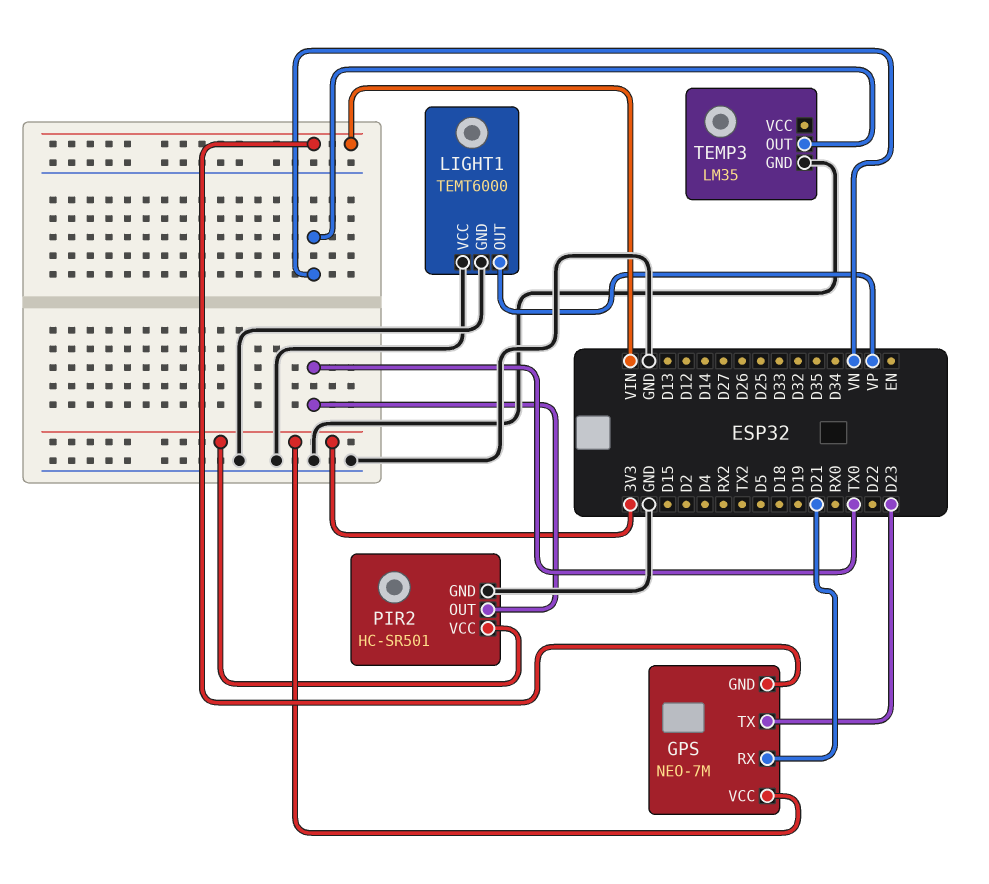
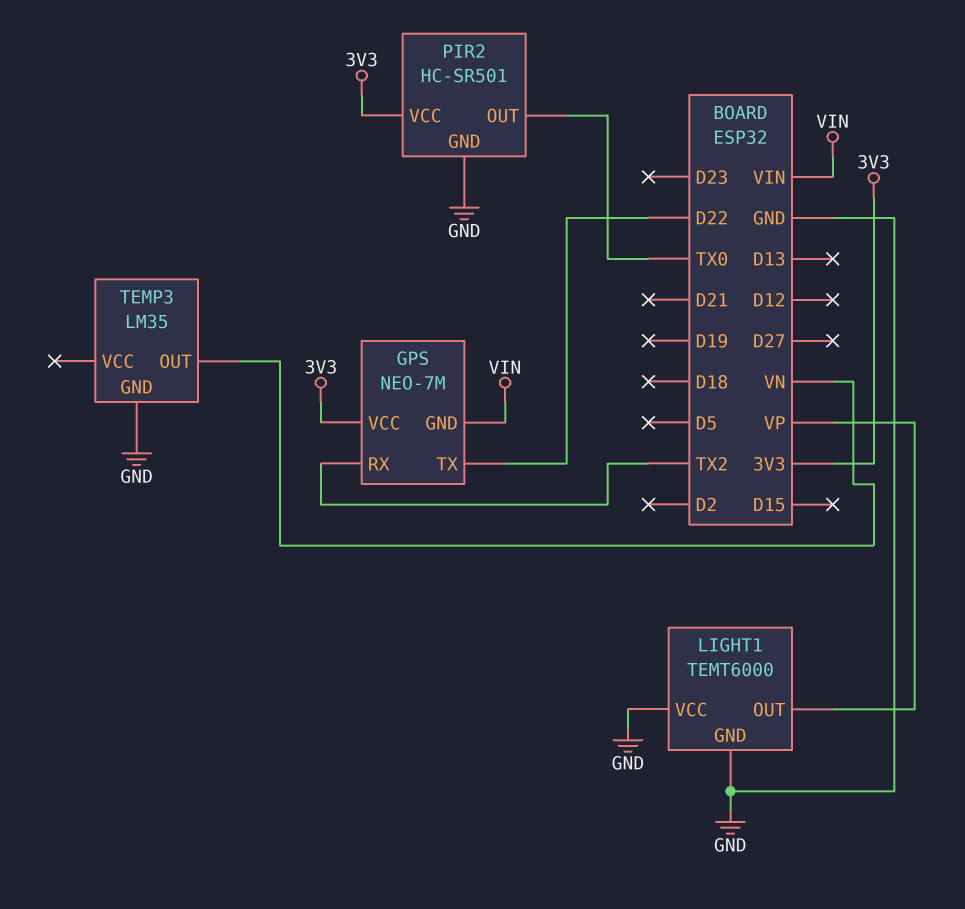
GPS pin RX: D21 -> TX2
GPS pin TX: D23 -> D22

